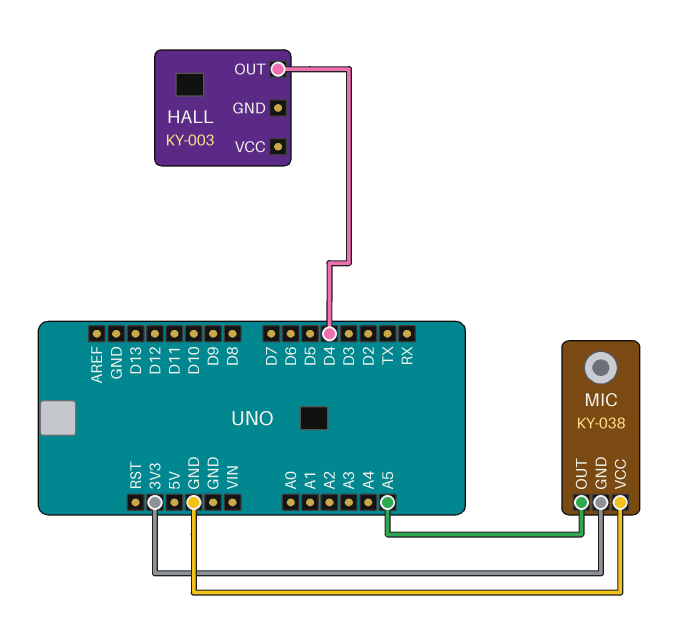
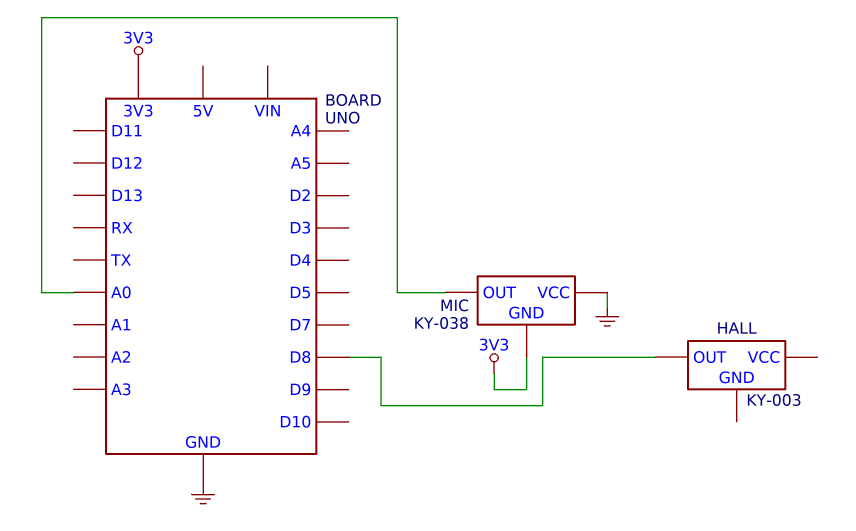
HALL pin OUT: D4 -> D8
MIC pin OUT: A5 -> A0

